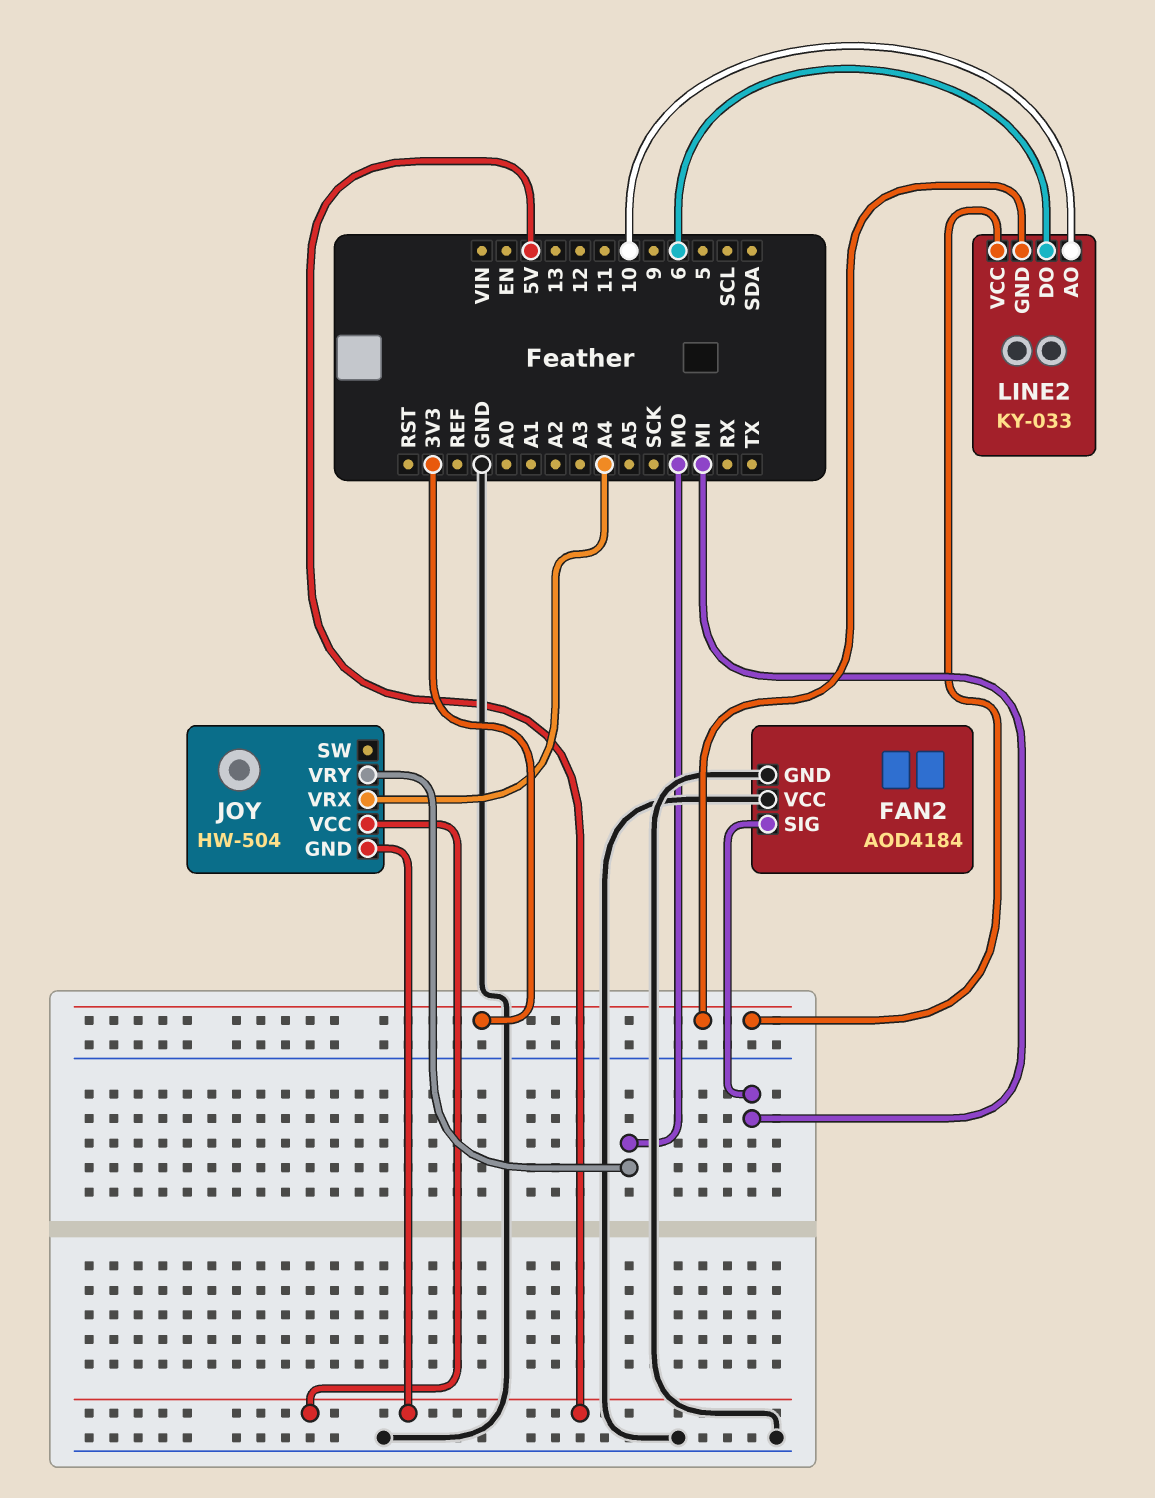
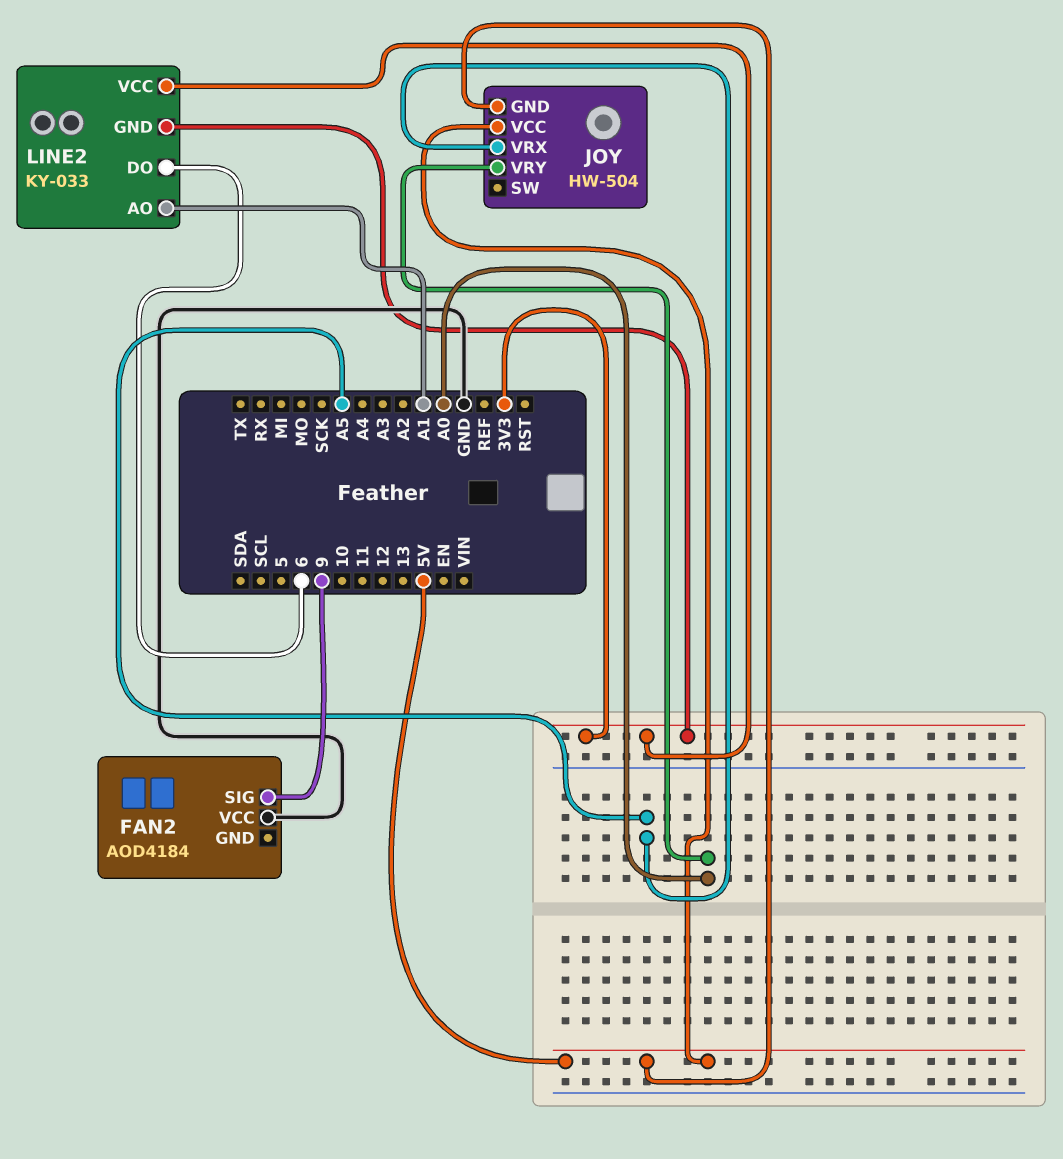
FAN2 pin GND: GND -> none
FAN2 pin SIG: MI -> 9
JOY pin VRX: A4 -> A5
JOY pin VRY: MO -> A0
LINE2 pin AO: 10 -> A1

